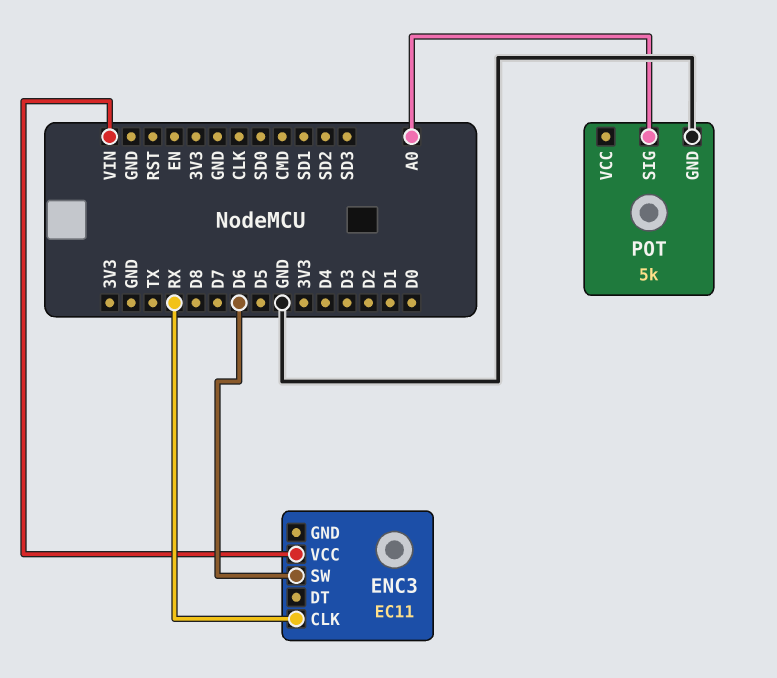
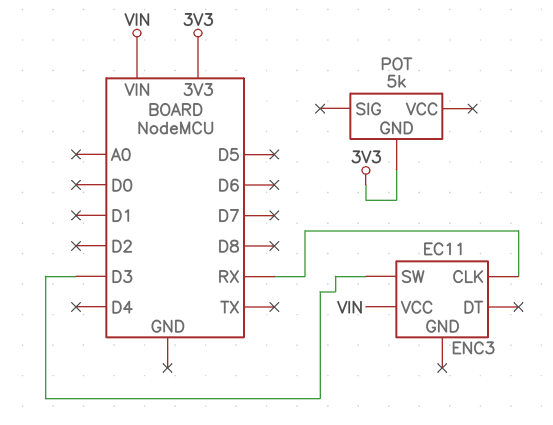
ENC3 pin SW: D6 -> D3
POT pin GND: GND -> 3V3
POT pin SIG: A0 -> none

